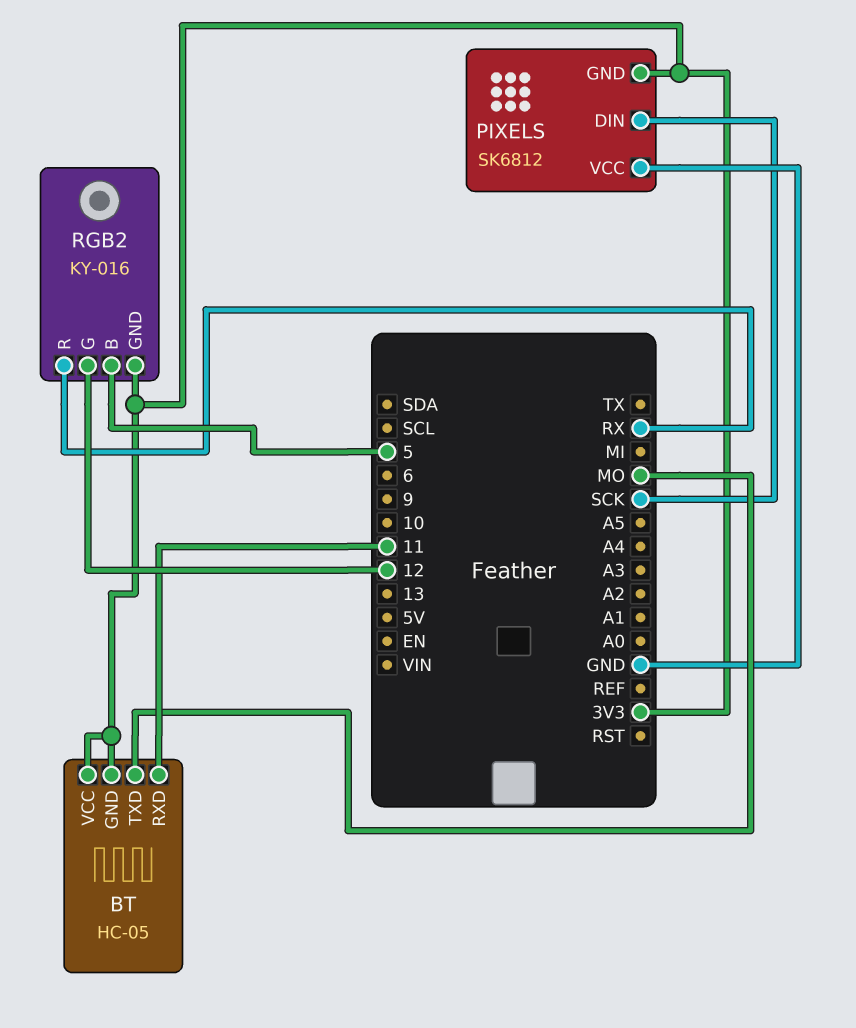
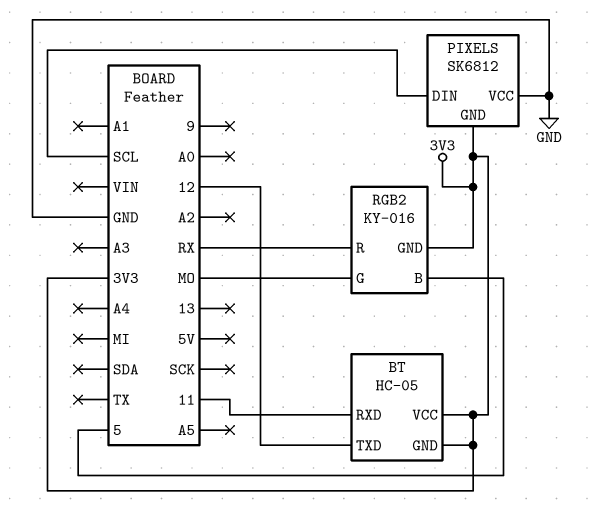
BT pin TXD: MO -> 12
PIXELS pin DIN: SCK -> SCL
RGB2 pin G: 12 -> MO

